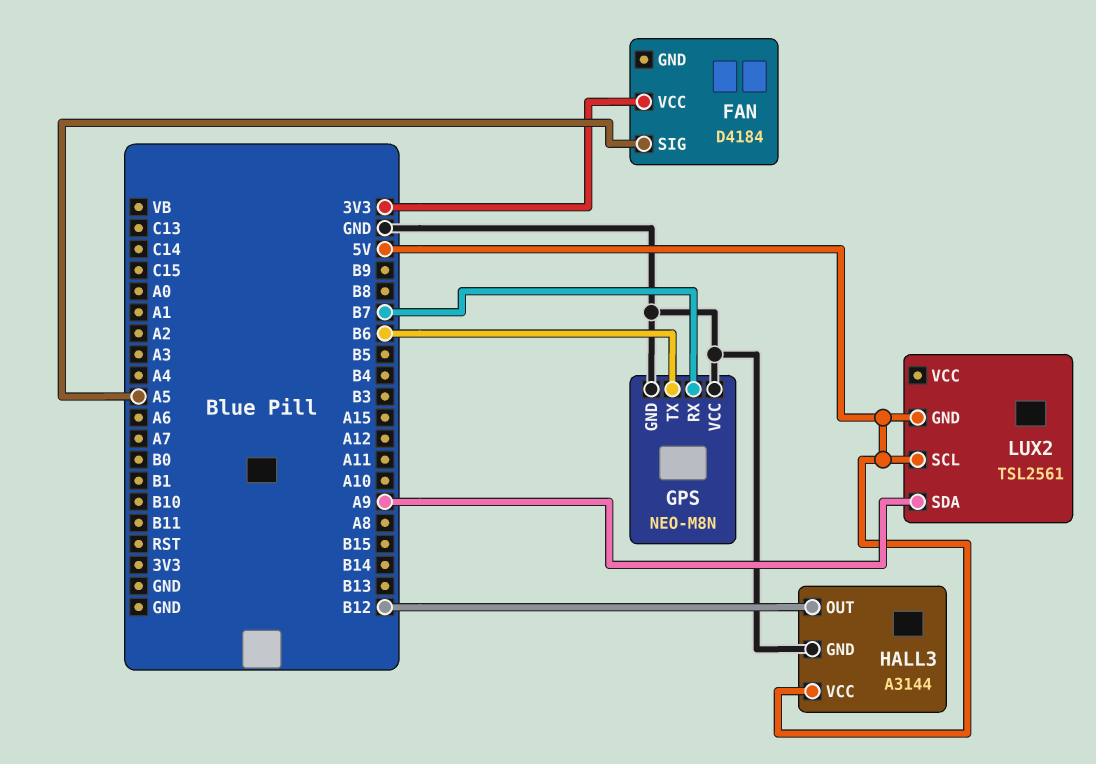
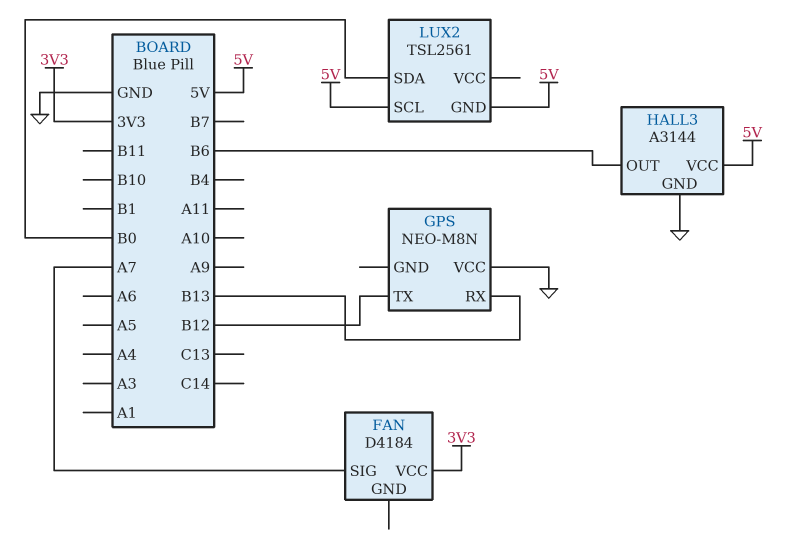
FAN pin SIG: A5 -> A7
GPS pin GND: GND -> none
GPS pin RX: B7 -> B13
GPS pin TX: B6 -> B12
HALL3 pin OUT: B12 -> B6
LUX2 pin SDA: A9 -> B0

